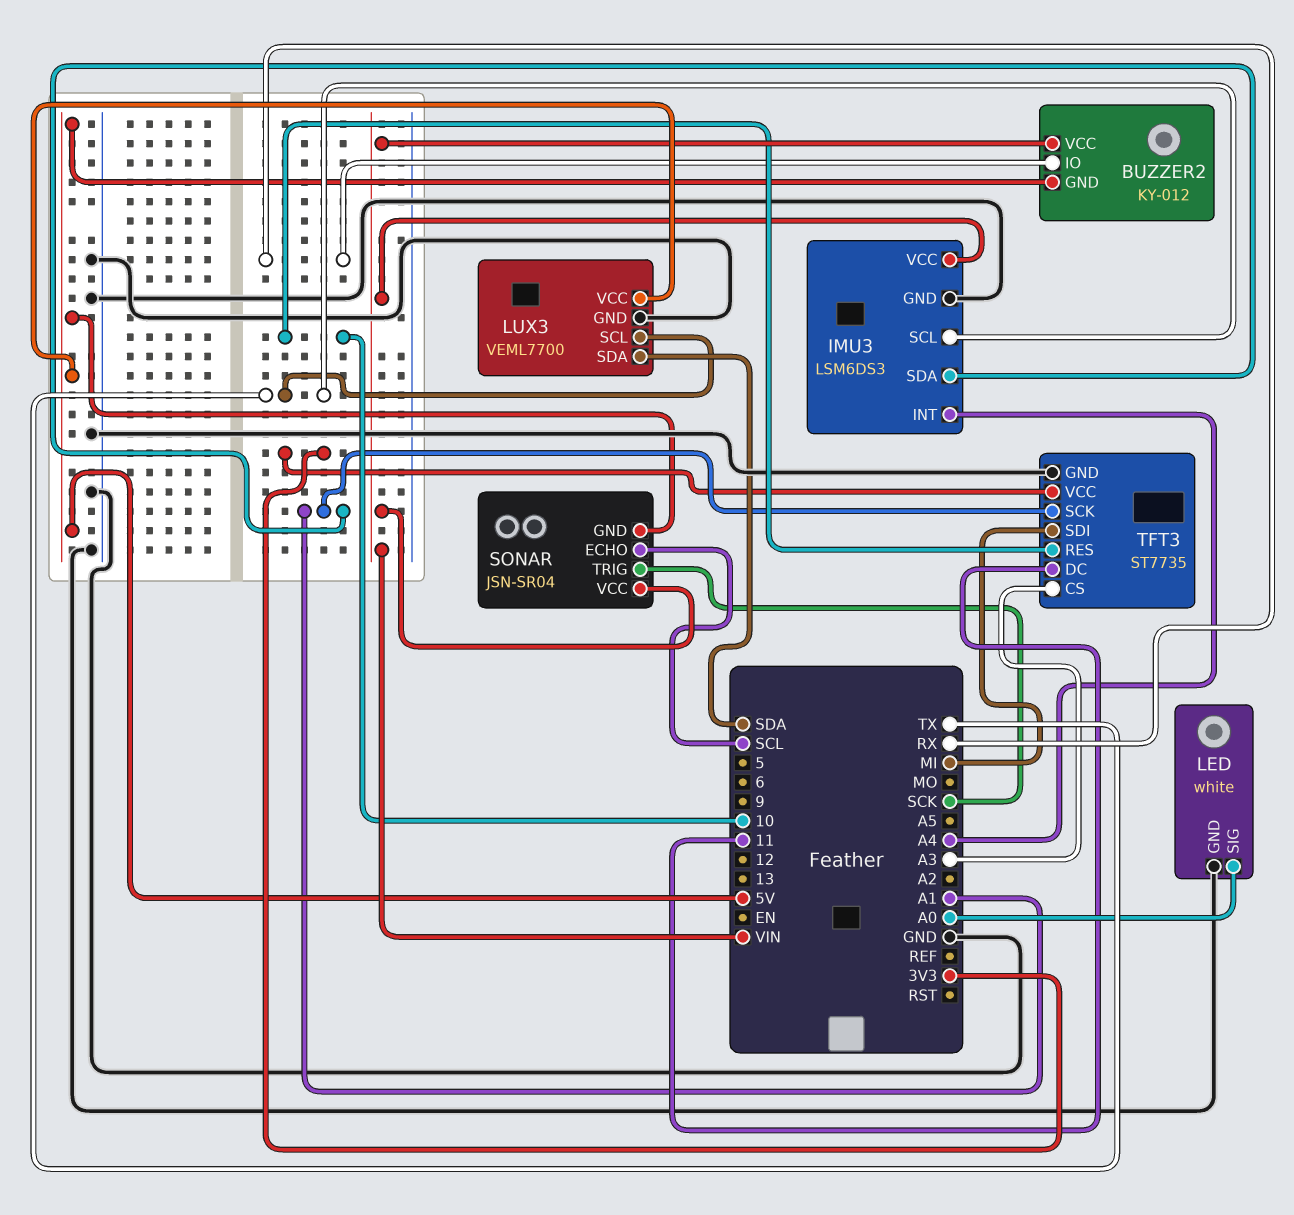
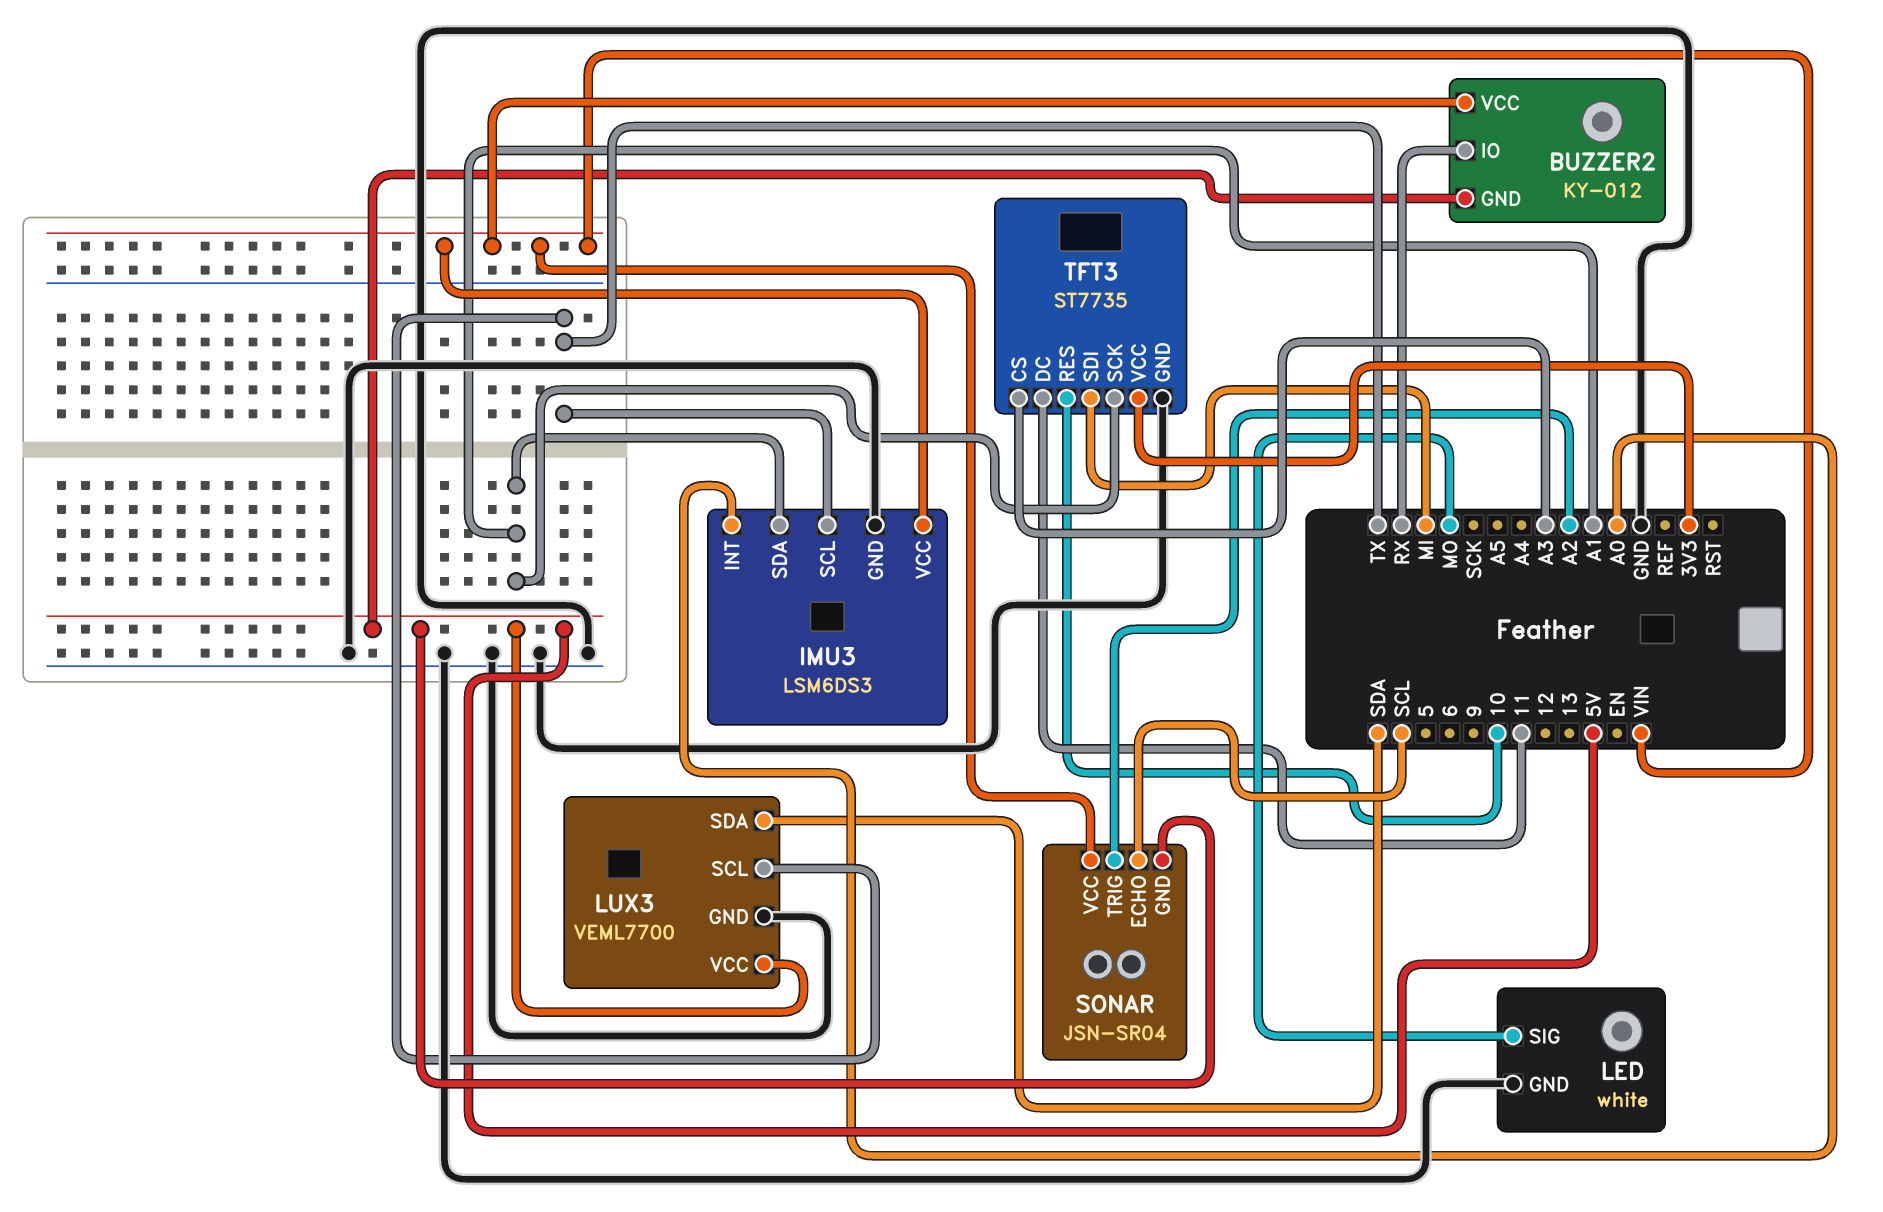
IMU3 pin INT: A4 -> A0
LED pin SIG: A0 -> MO
SONAR pin TRIG: SCK -> A2

